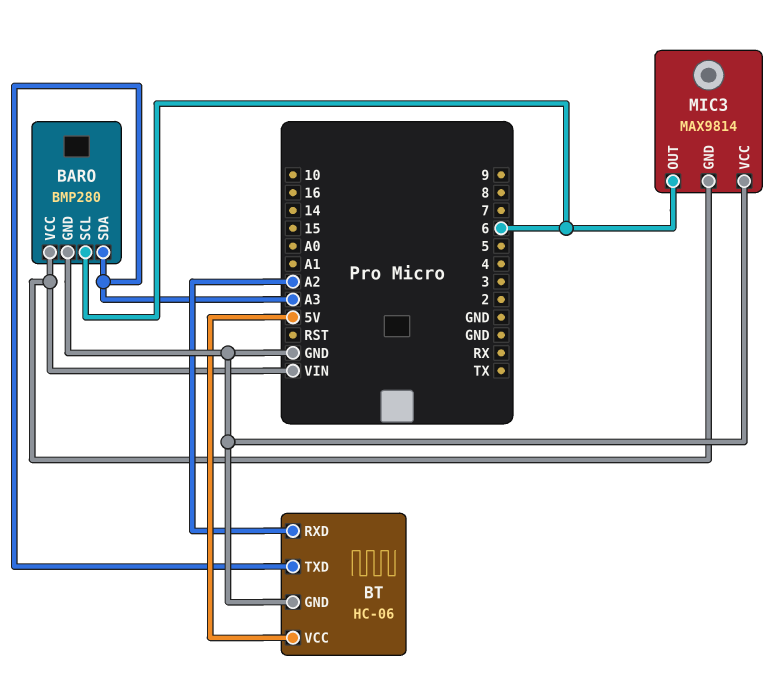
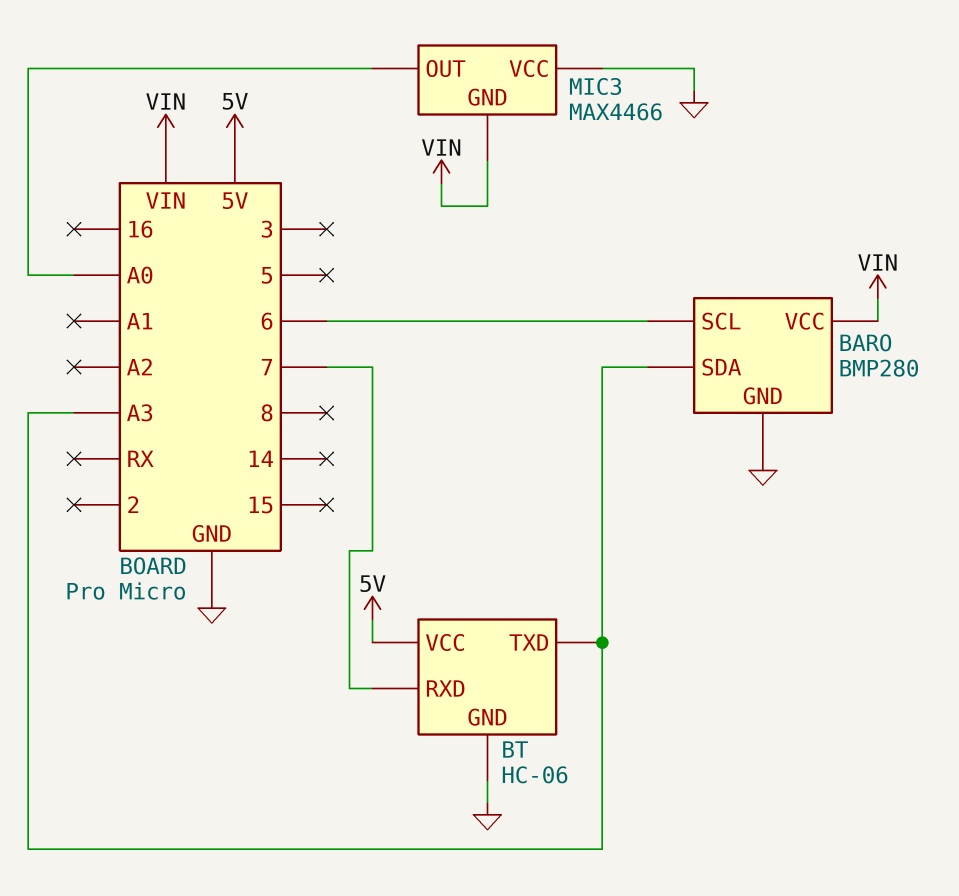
BT pin RXD: A2 -> 7
MIC3: MAX9814 -> MAX4466
MIC3 pin OUT: 6 -> A0

